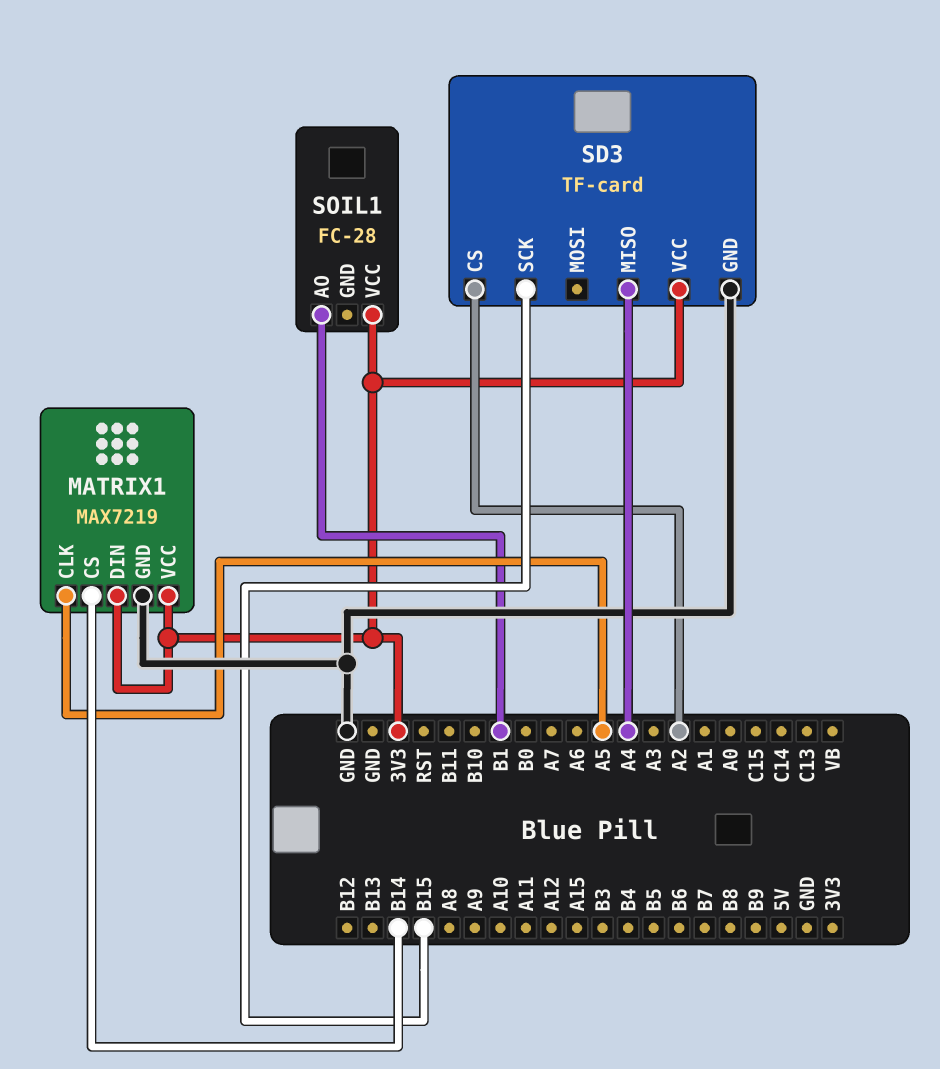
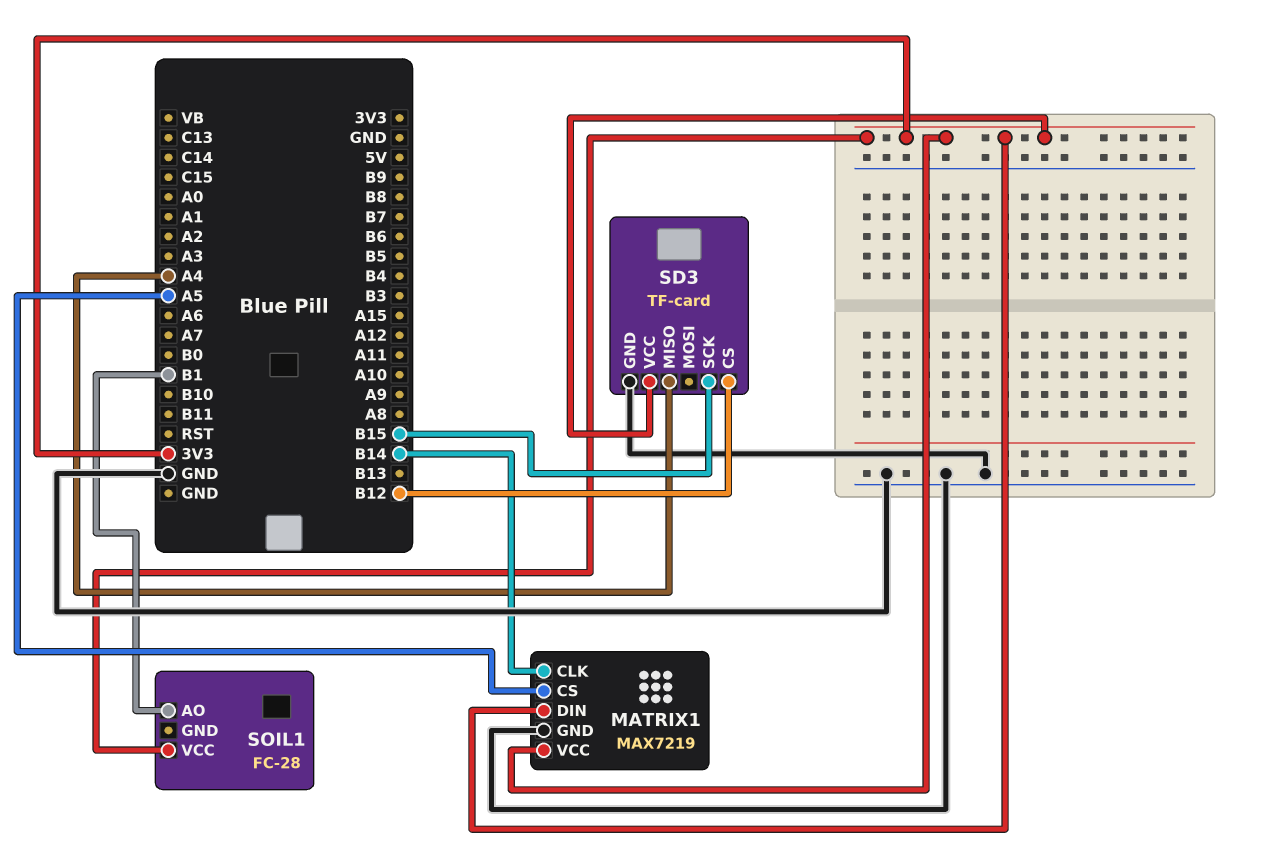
MATRIX1 pin CLK: A5 -> B14
MATRIX1 pin CS: B14 -> A5
SD3 pin CS: A2 -> B12

